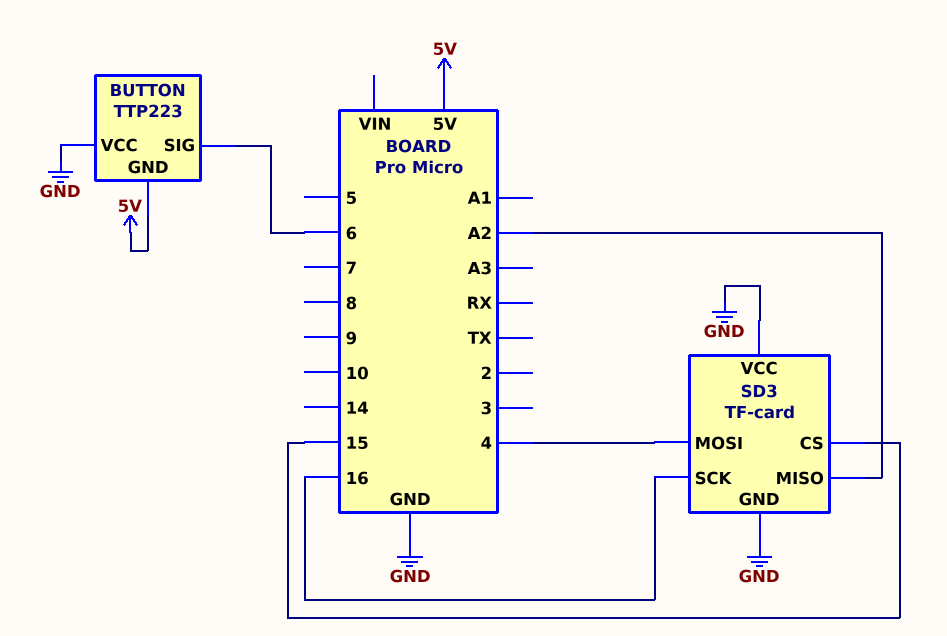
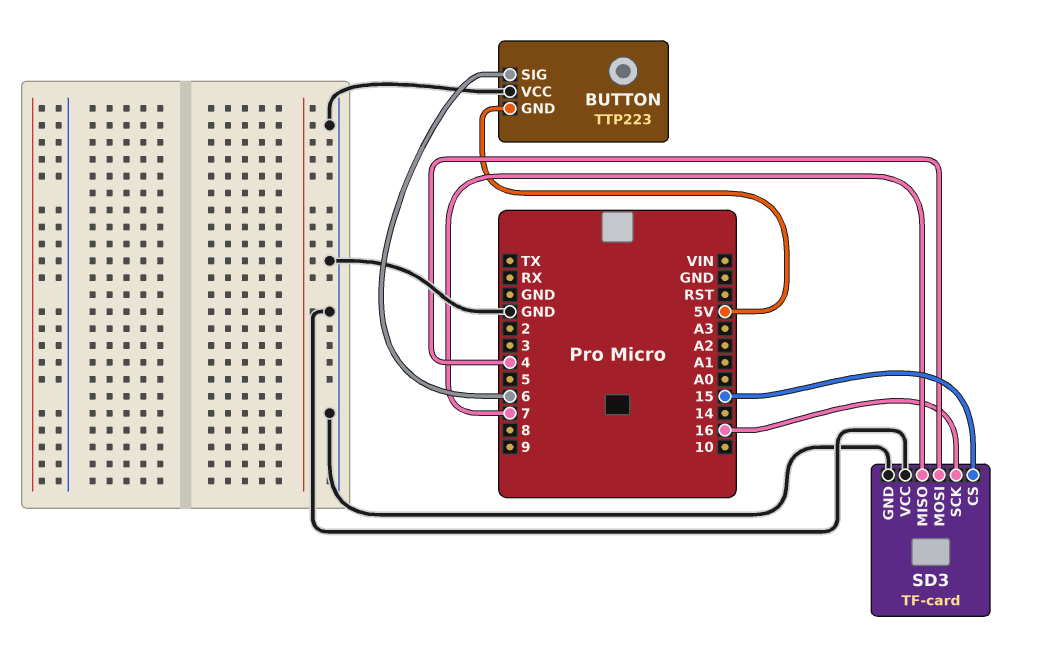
SD3 pin MISO: A2 -> 7

